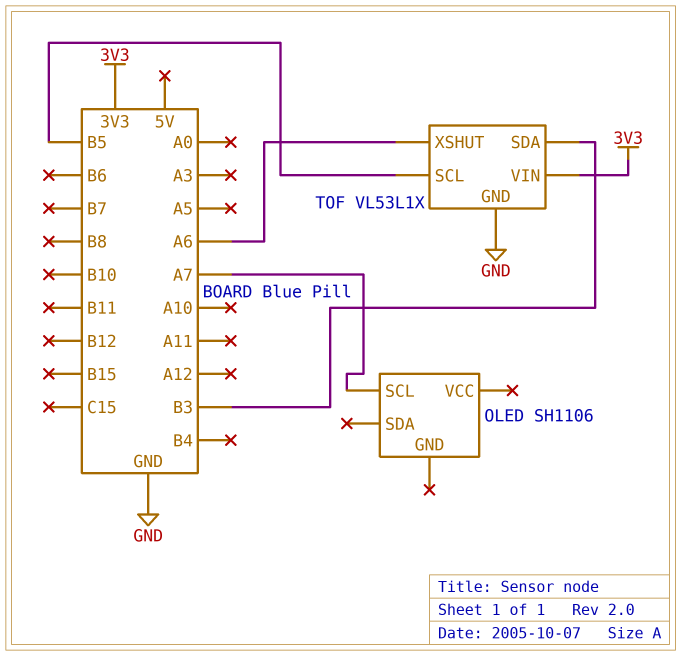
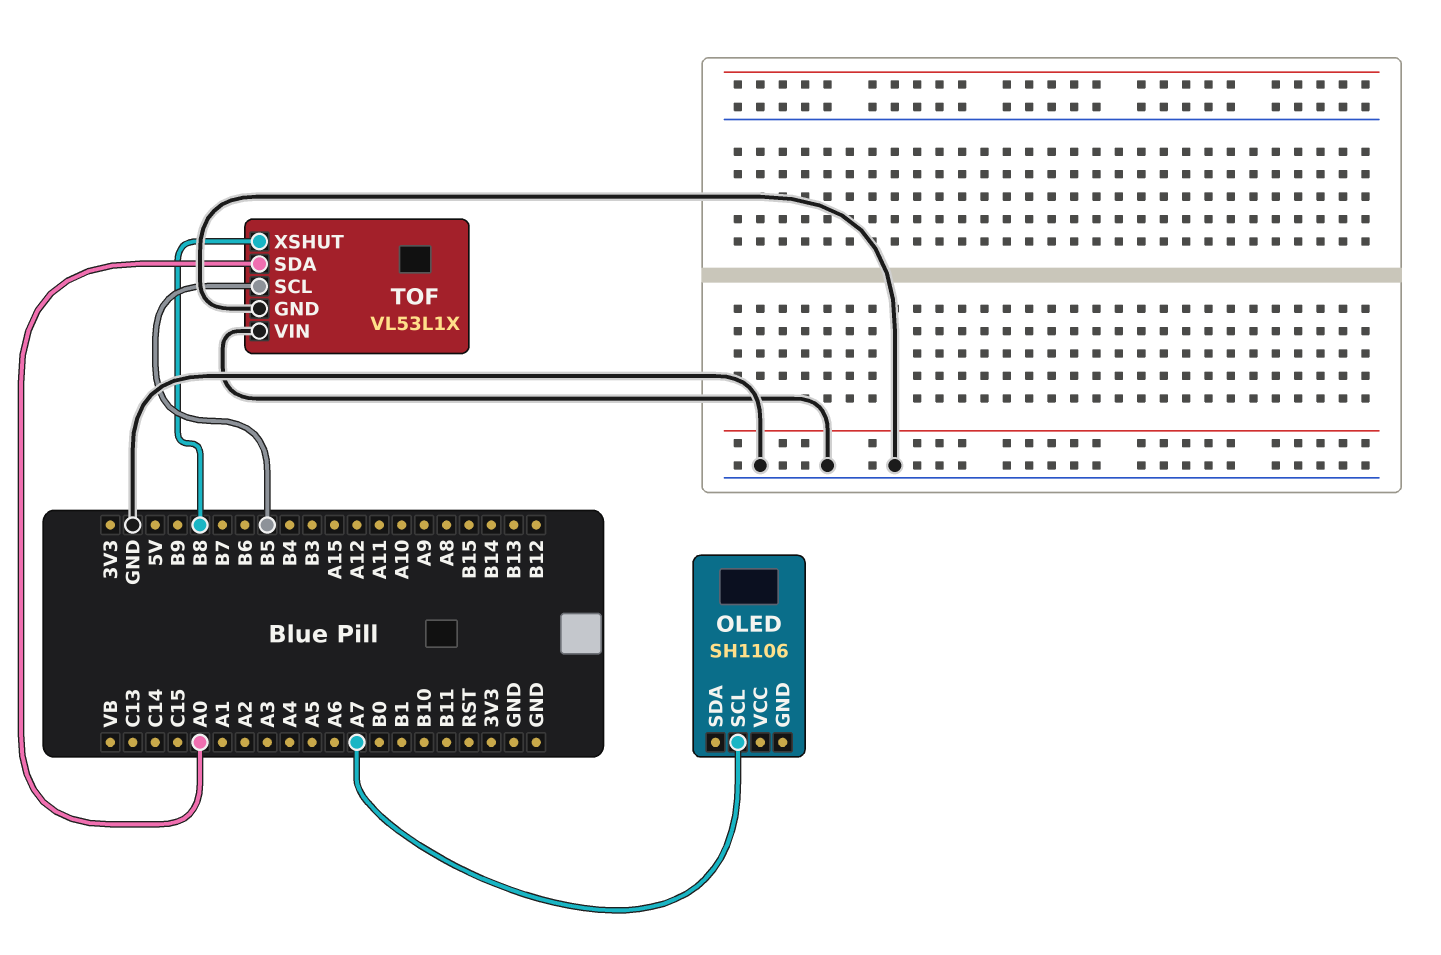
TOF pin SDA: B3 -> A0
TOF pin VIN: 3V3 -> GND
TOF pin XSHUT: A6 -> B8

